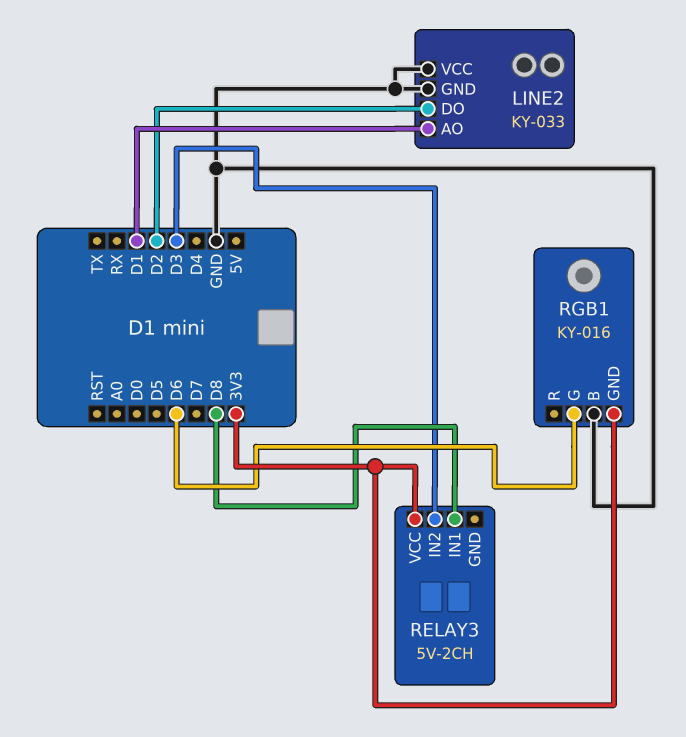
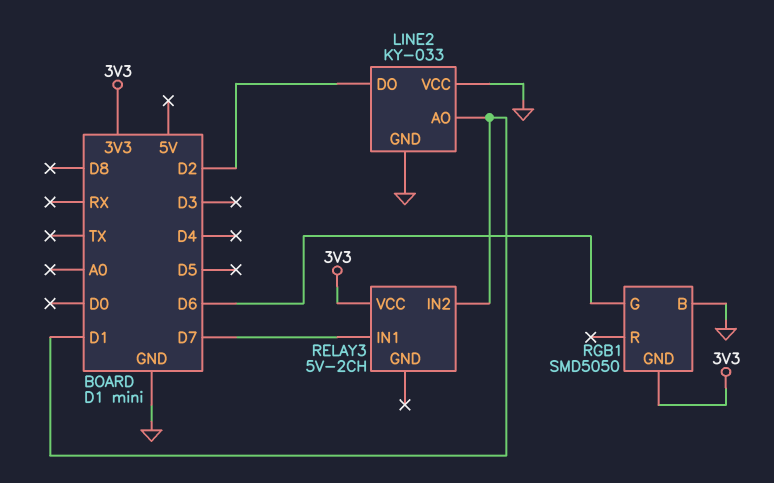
RELAY3 pin IN1: D8 -> D7
RELAY3 pin IN2: D3 -> D1
RGB1: KY-016 -> SMD5050

